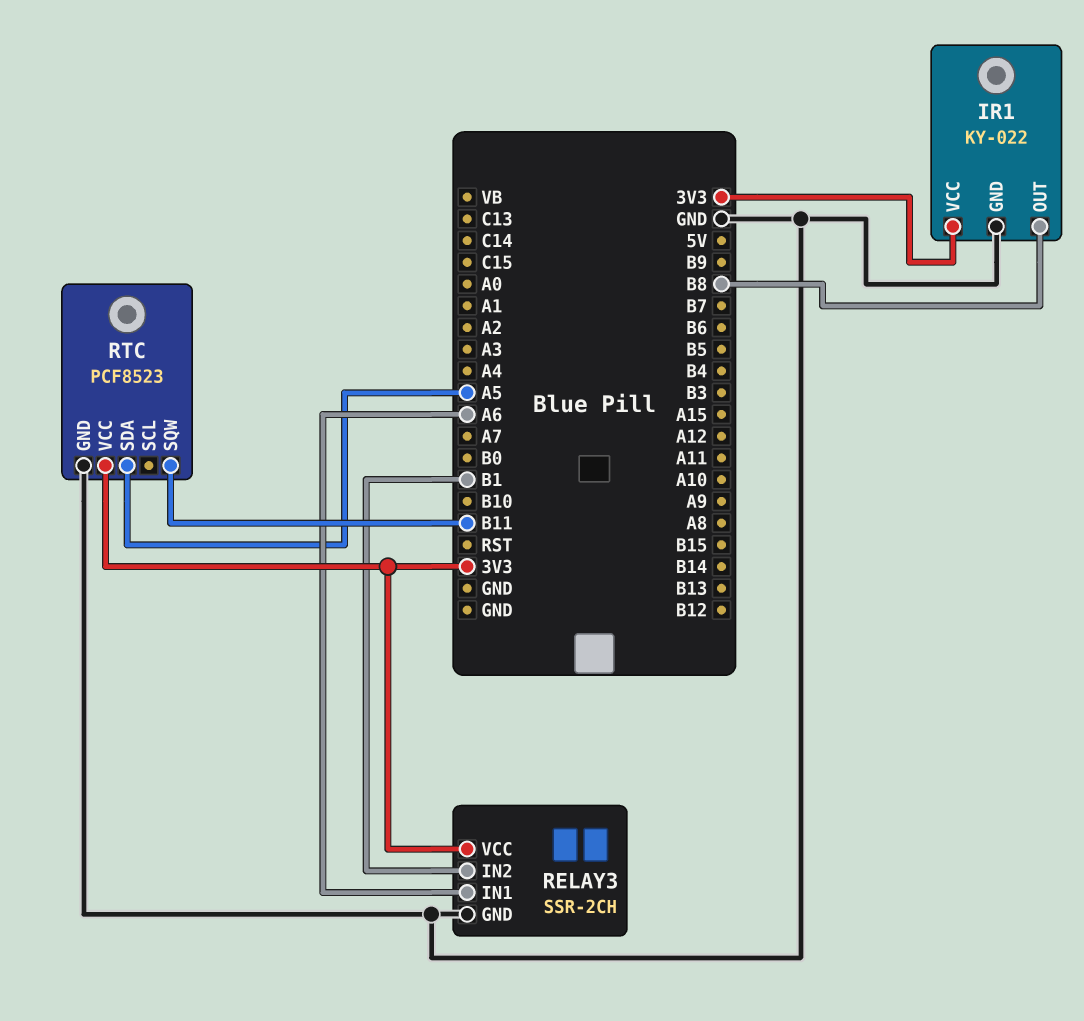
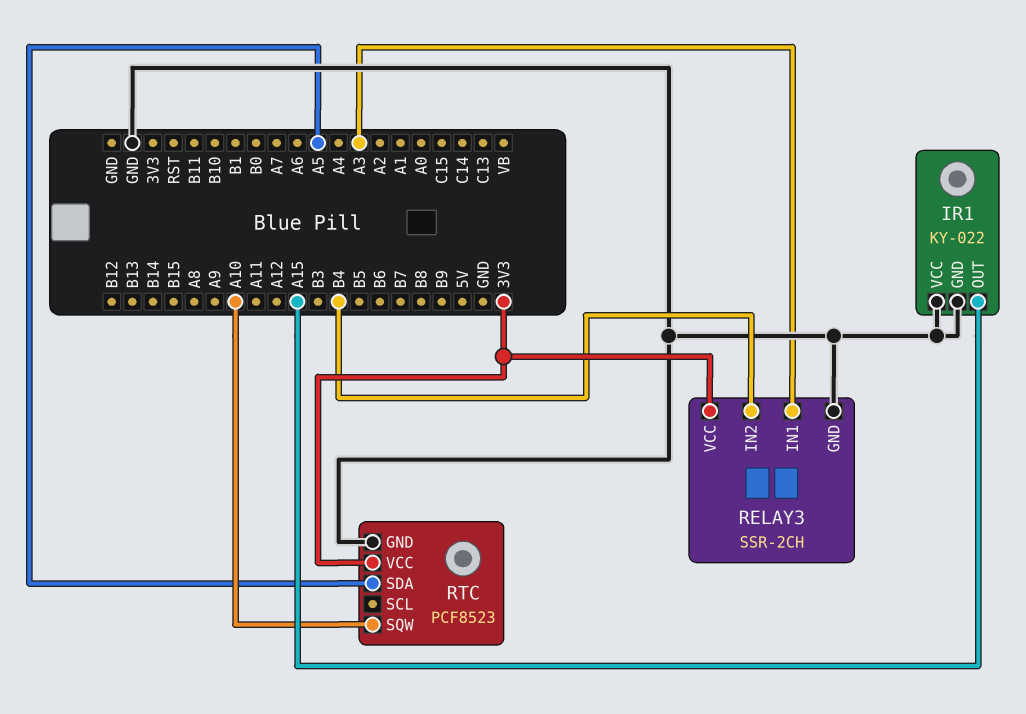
IR1 pin OUT: B8 -> A15
IR1 pin VCC: 3V3 -> GND
RELAY3 pin IN1: A6 -> A3
RELAY3 pin IN2: B1 -> B4
RTC pin SQW: B11 -> A10

